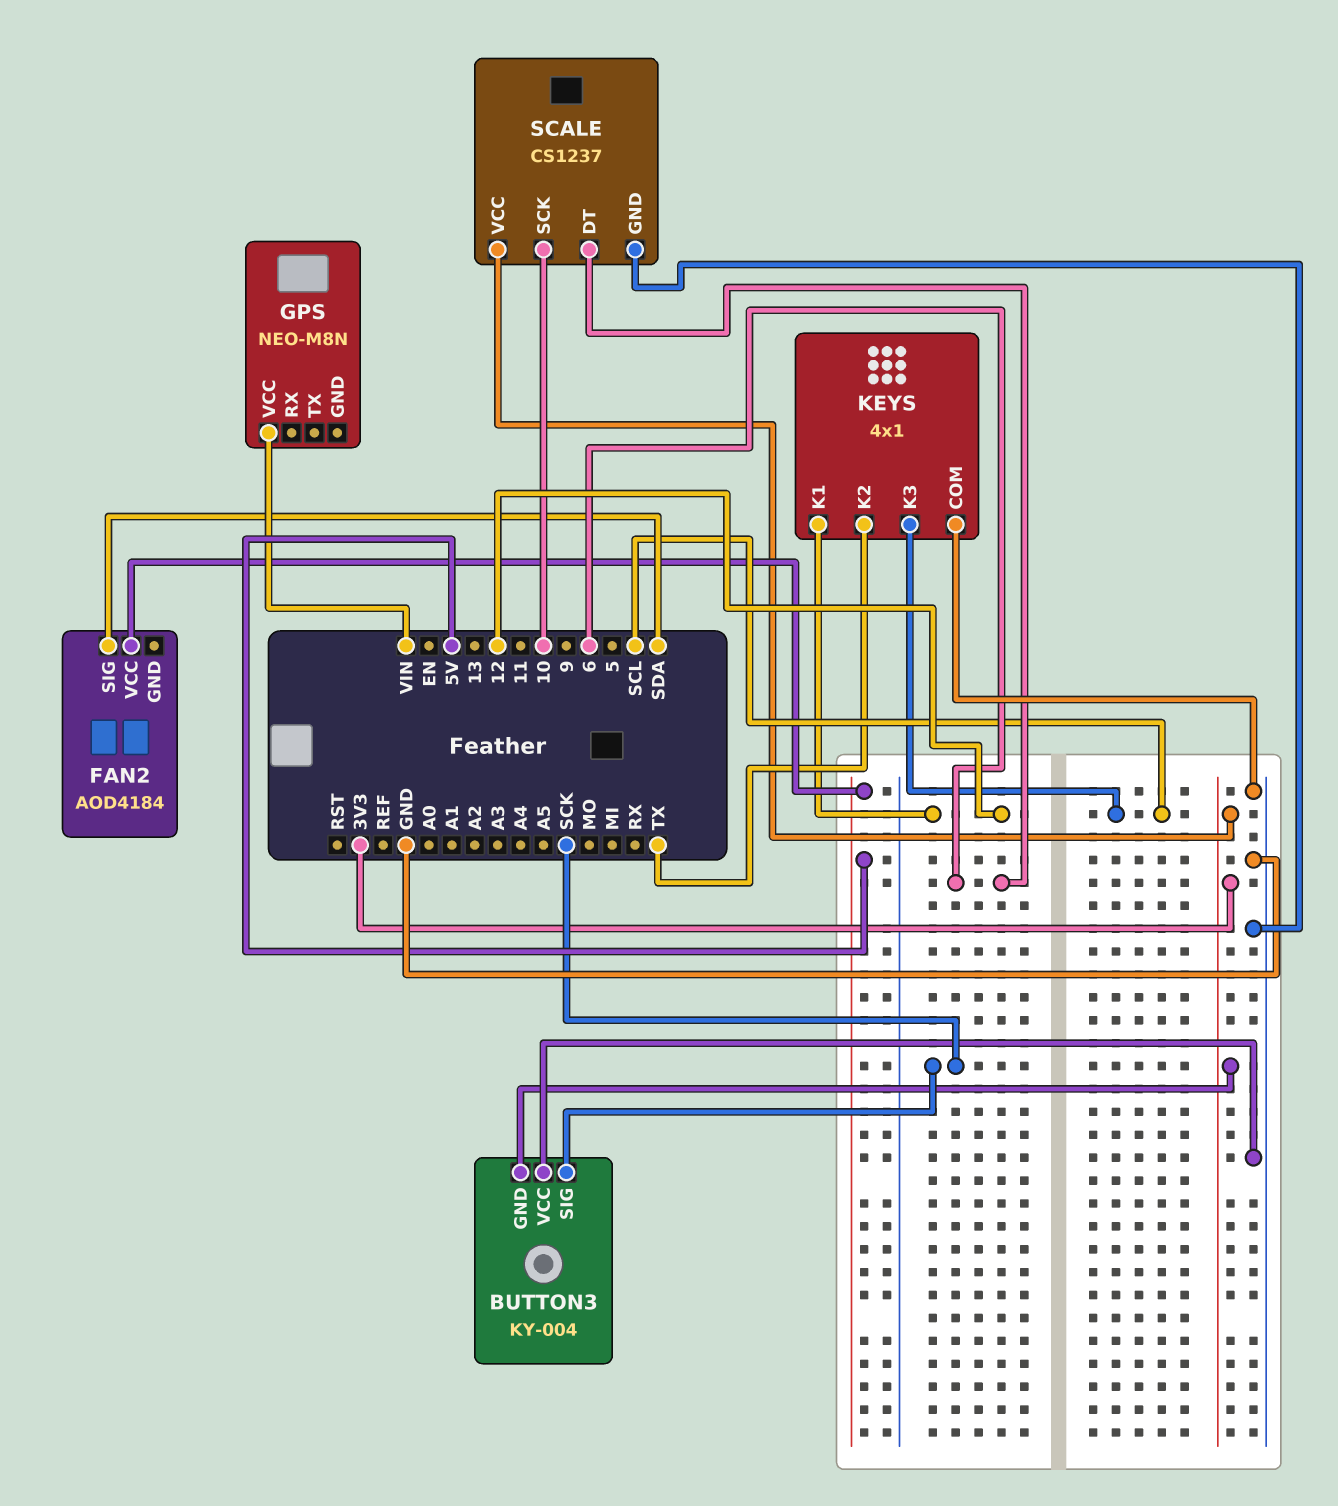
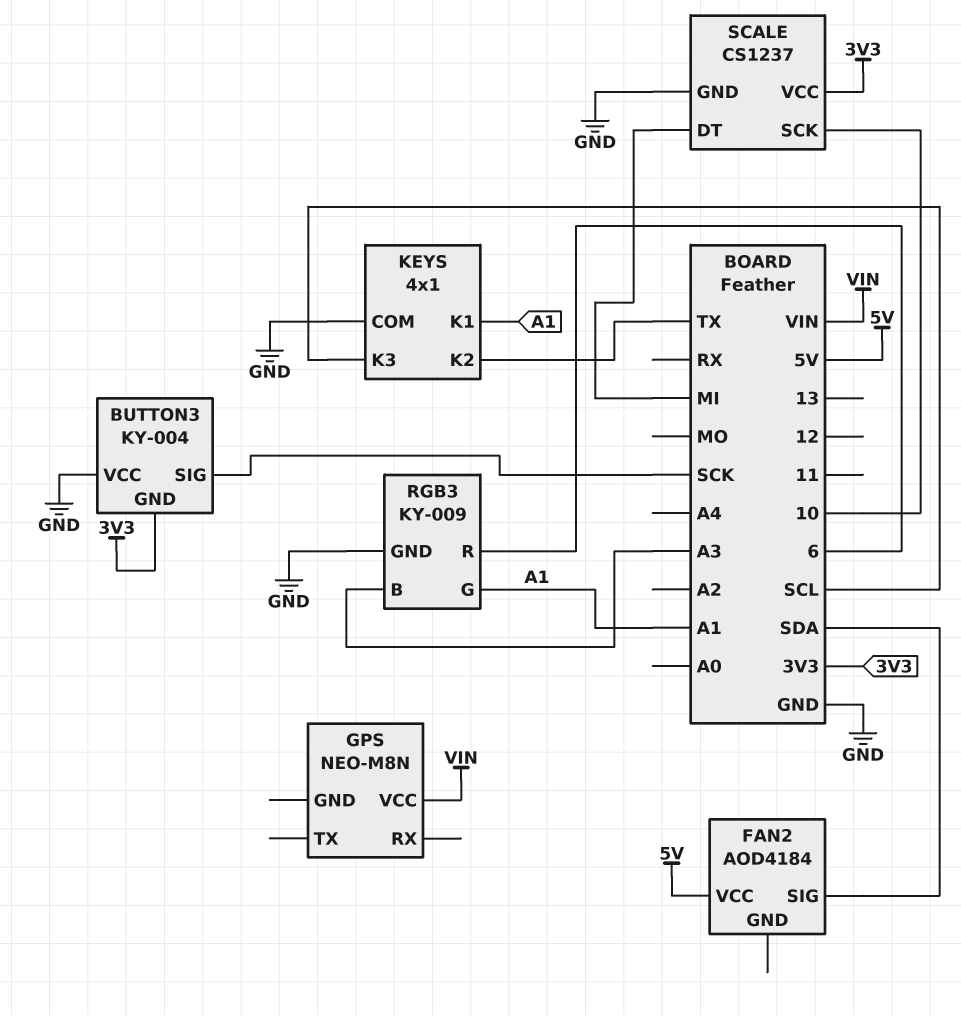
KEYS pin K1: 12 -> A1
RGB3: none -> KY-009
RGB3 pin B: none -> A3
RGB3 pin G: none -> A1
RGB3 pin GND: none -> GND
RGB3 pin R: none -> 6
SCALE pin DT: 6 -> MI

